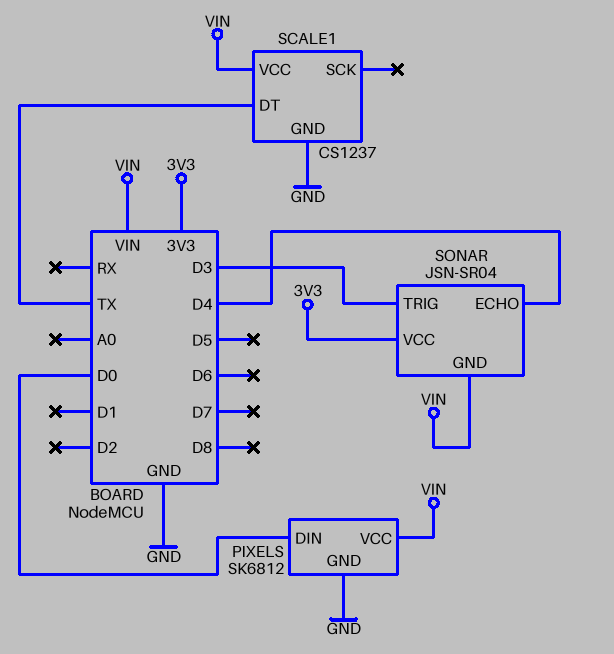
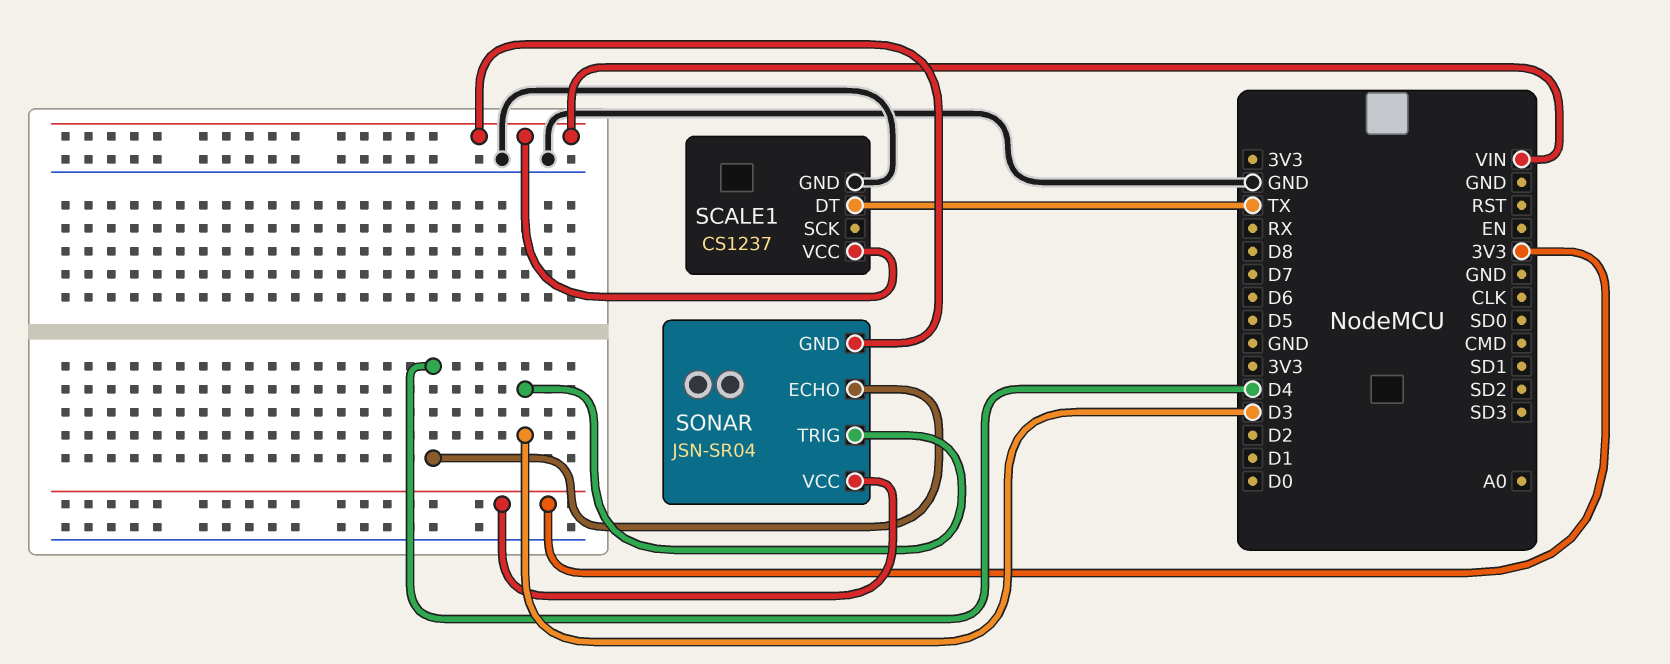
PIXELS: SK6812 -> none
PIXELS pin DIN: D0 -> none
PIXELS pin GND: GND -> none
PIXELS pin VCC: VIN -> none

